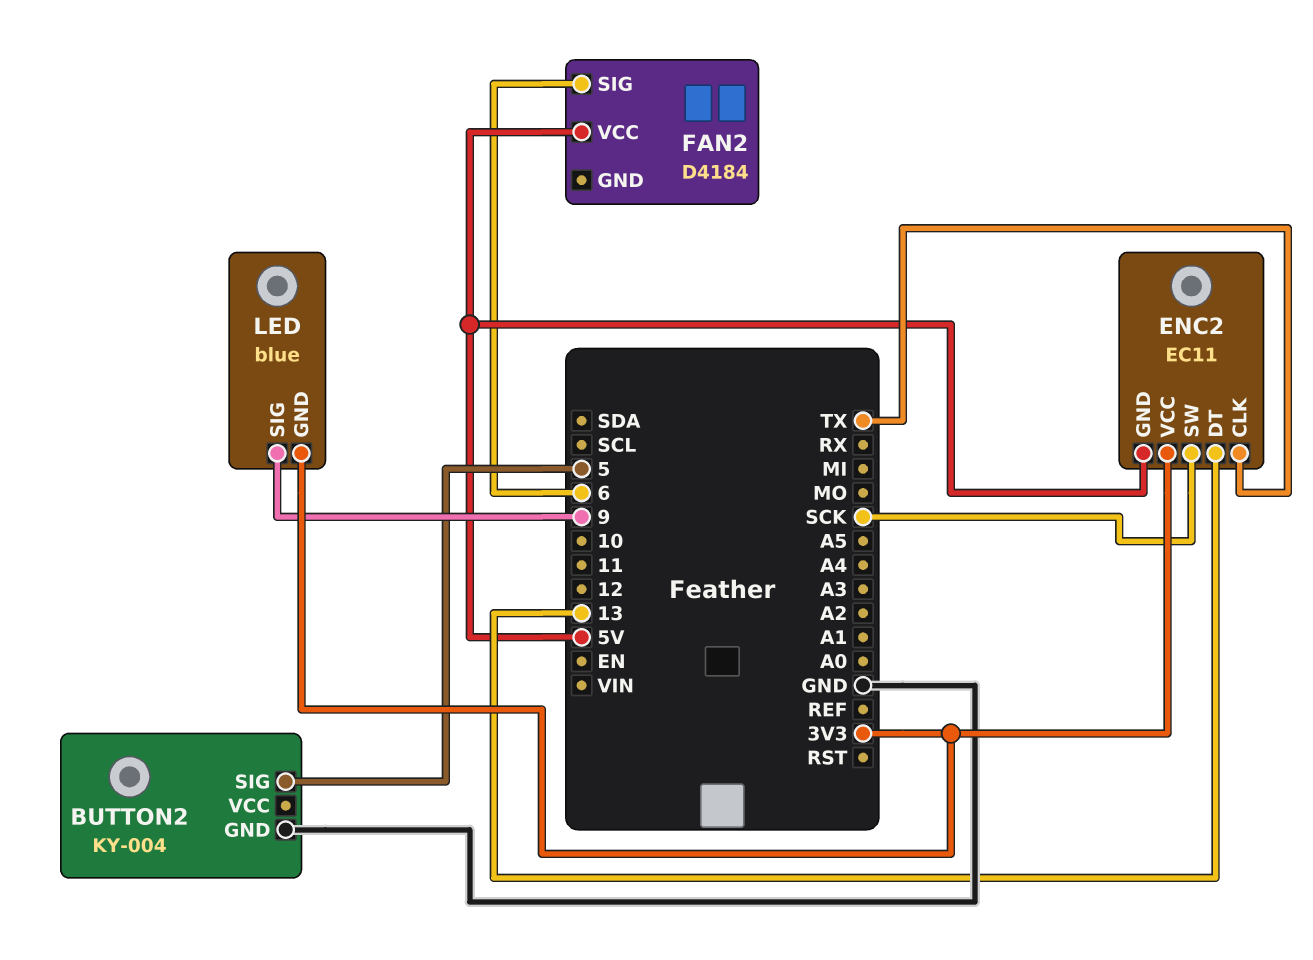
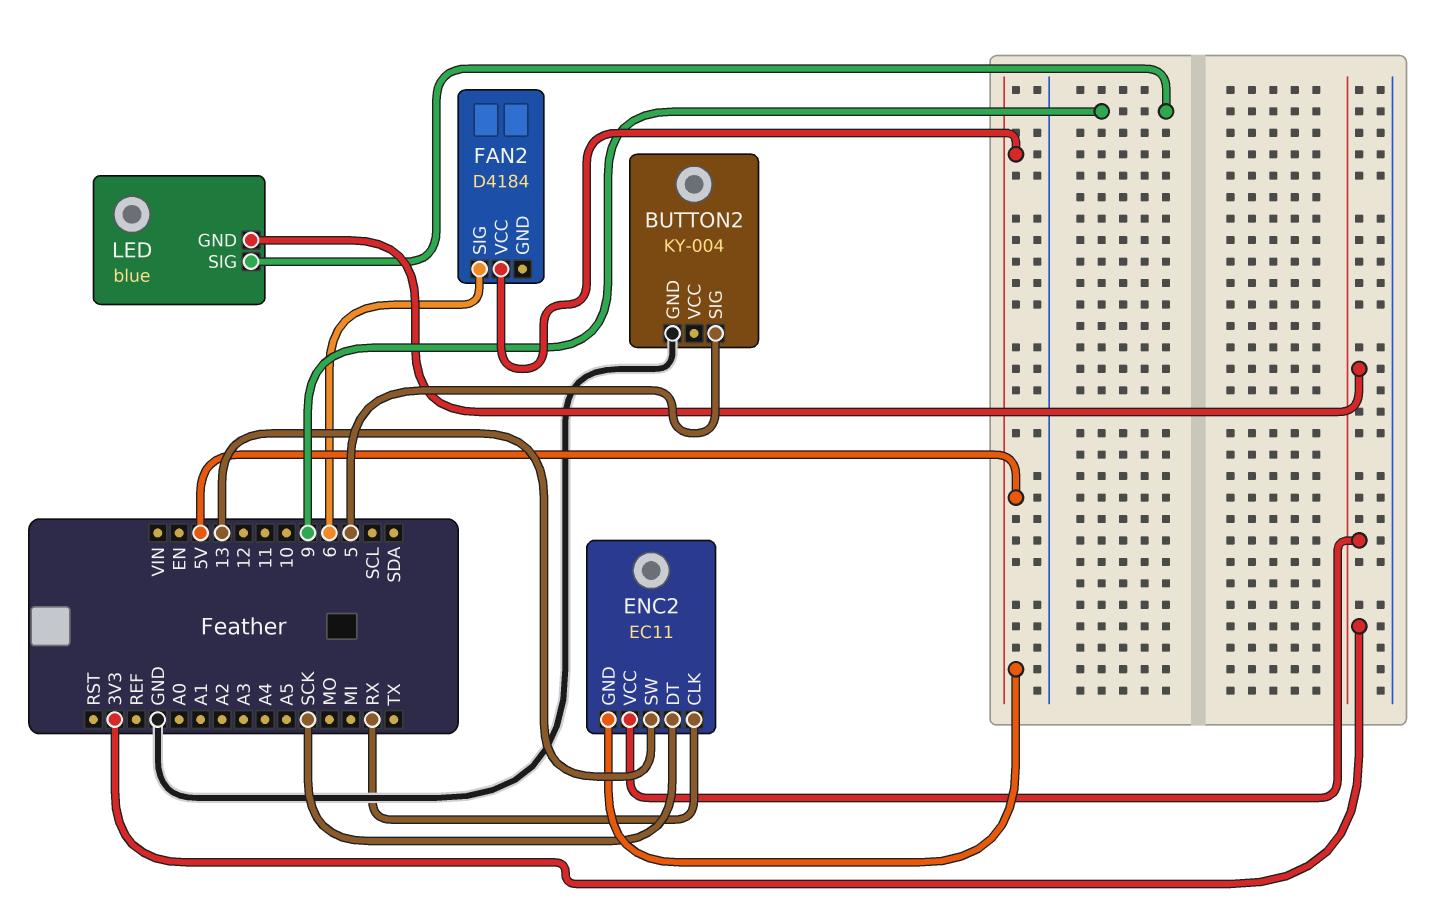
ENC2 pin CLK: TX -> RX
ENC2 pin DT: 13 -> SCK
ENC2 pin SW: SCK -> 13

